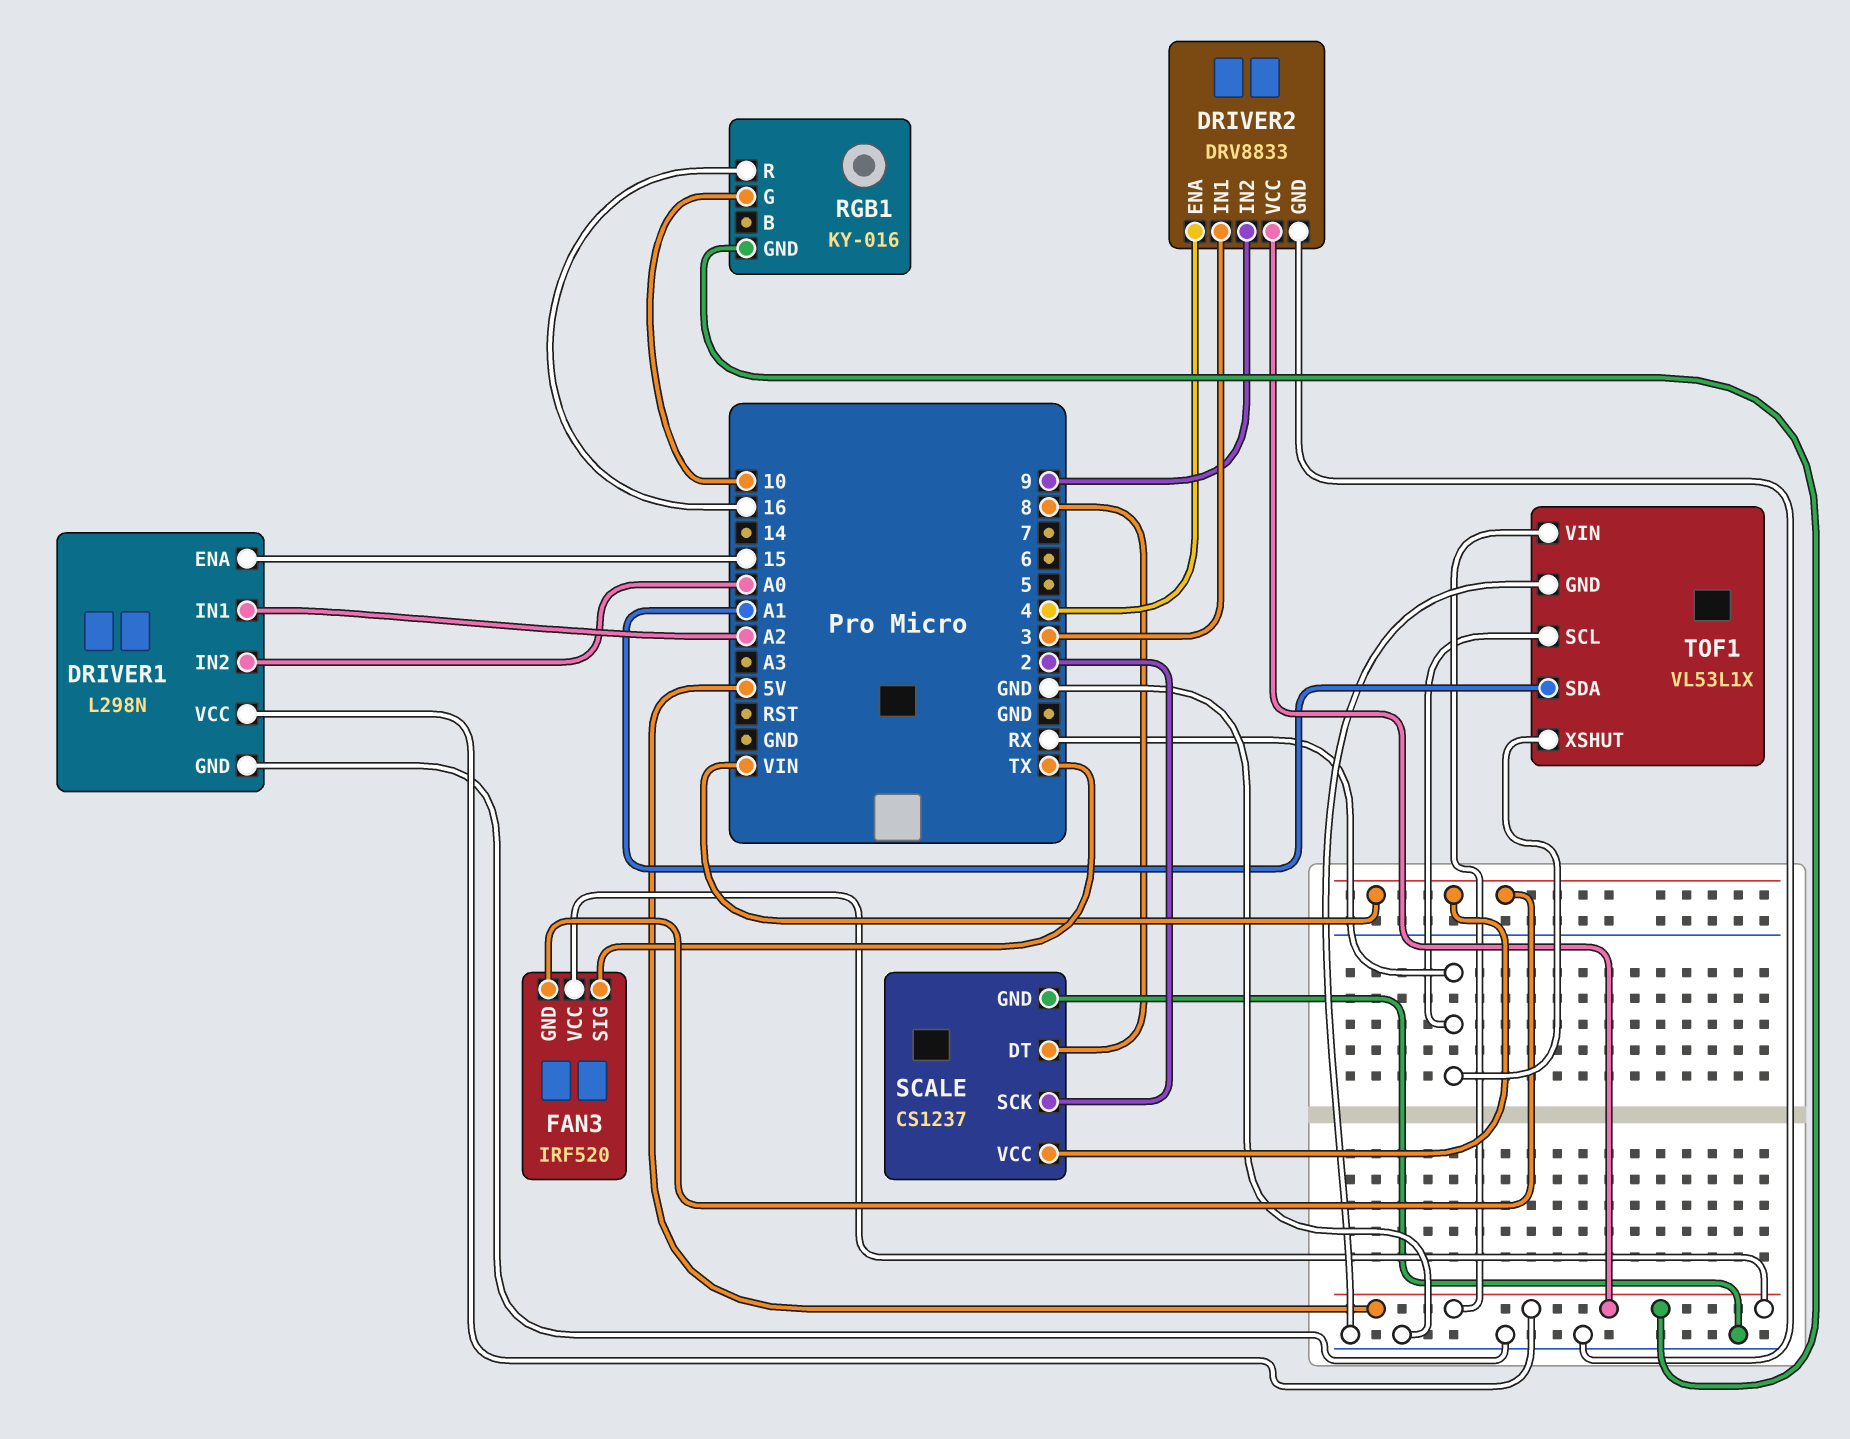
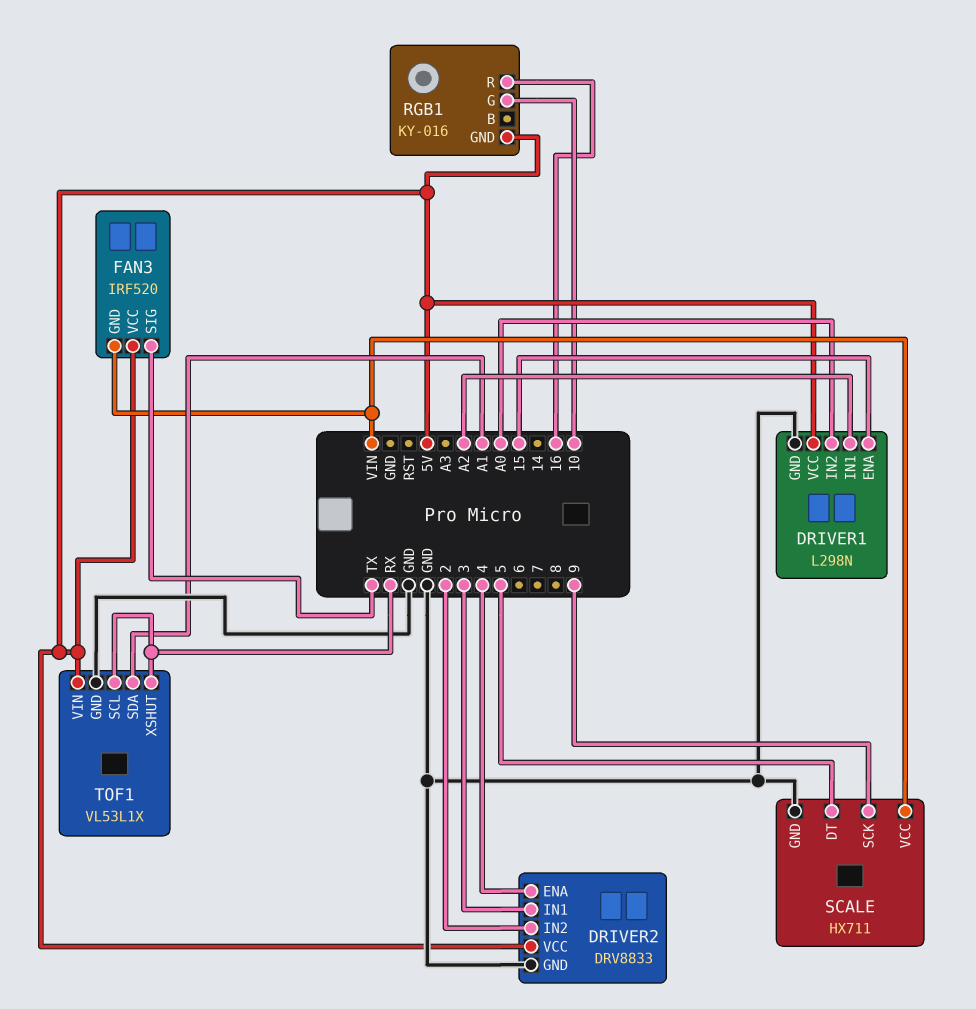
DRIVER2 pin IN2: 9 -> 2
SCALE: CS1237 -> HX711
SCALE pin DT: 8 -> 5
SCALE pin SCK: 2 -> 9

